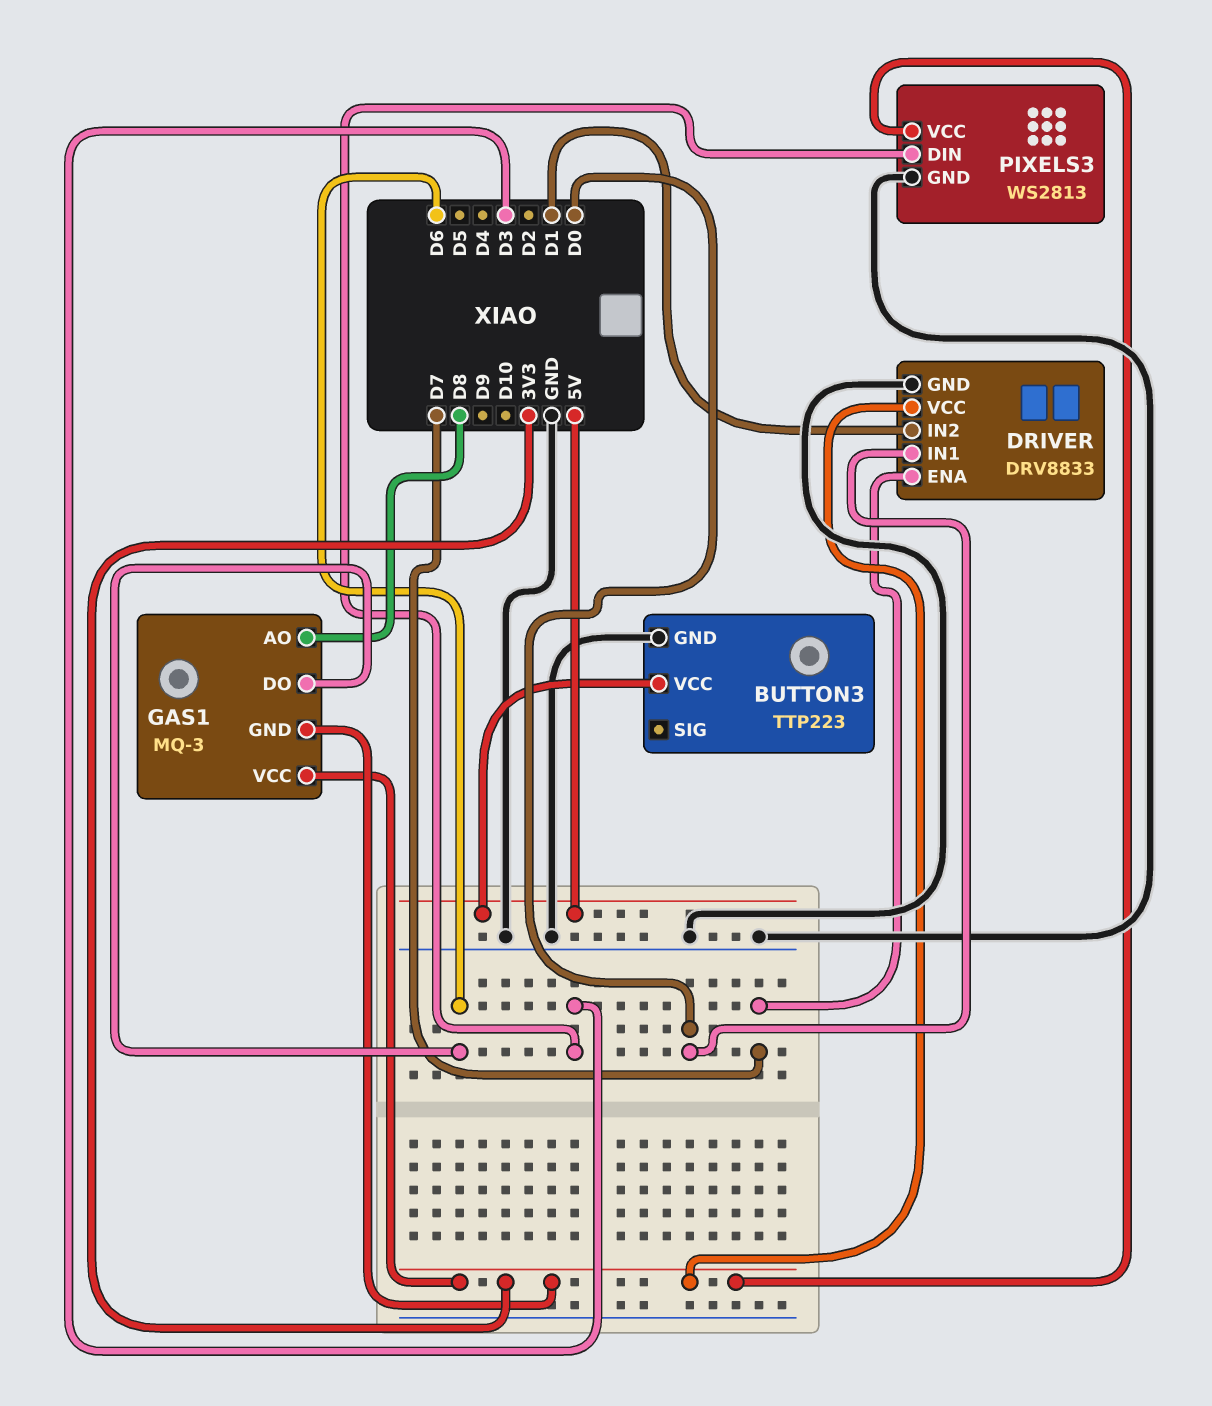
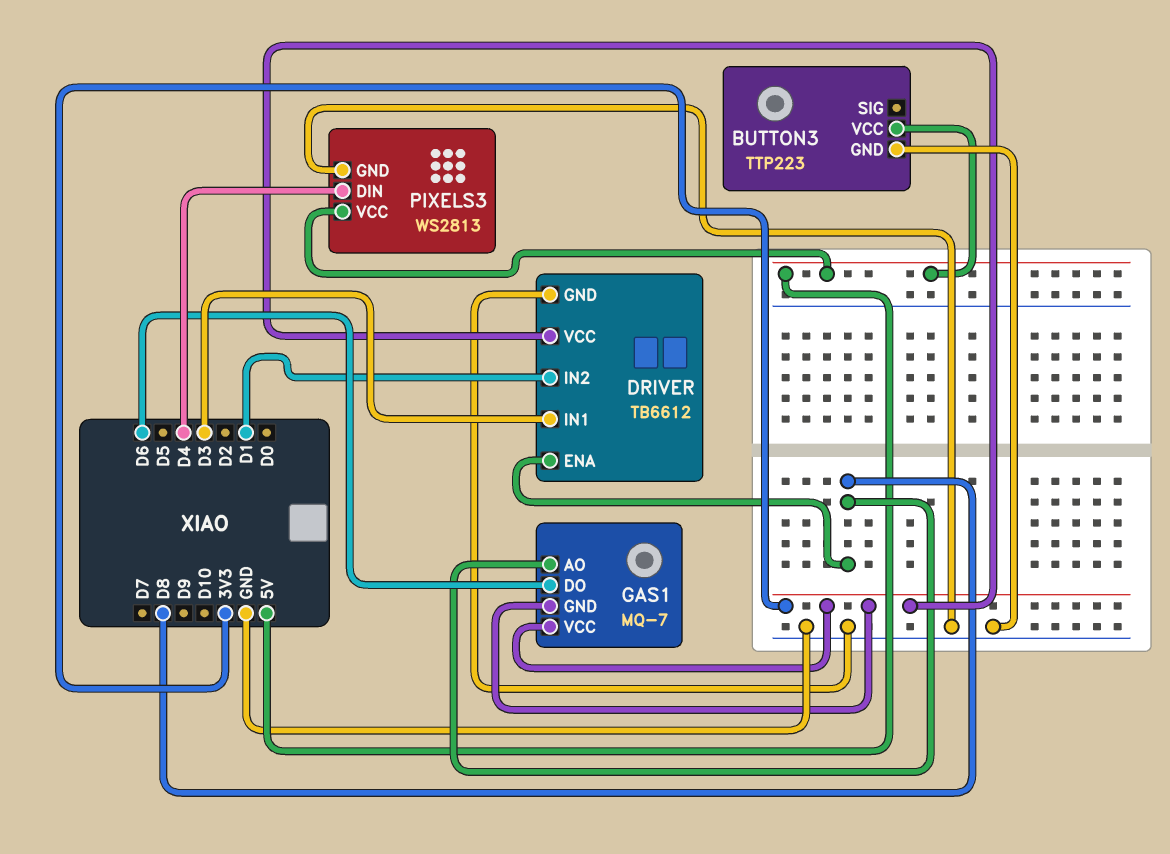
DRIVER: DRV8833 -> TB6612
DRIVER pin ENA: D7 -> D8
DRIVER pin IN1: D0 -> D3
GAS1: MQ-3 -> MQ-7
PIXELS3 pin DIN: D3 -> D4
PIXELS3 pin VCC: 3V3 -> 5V

